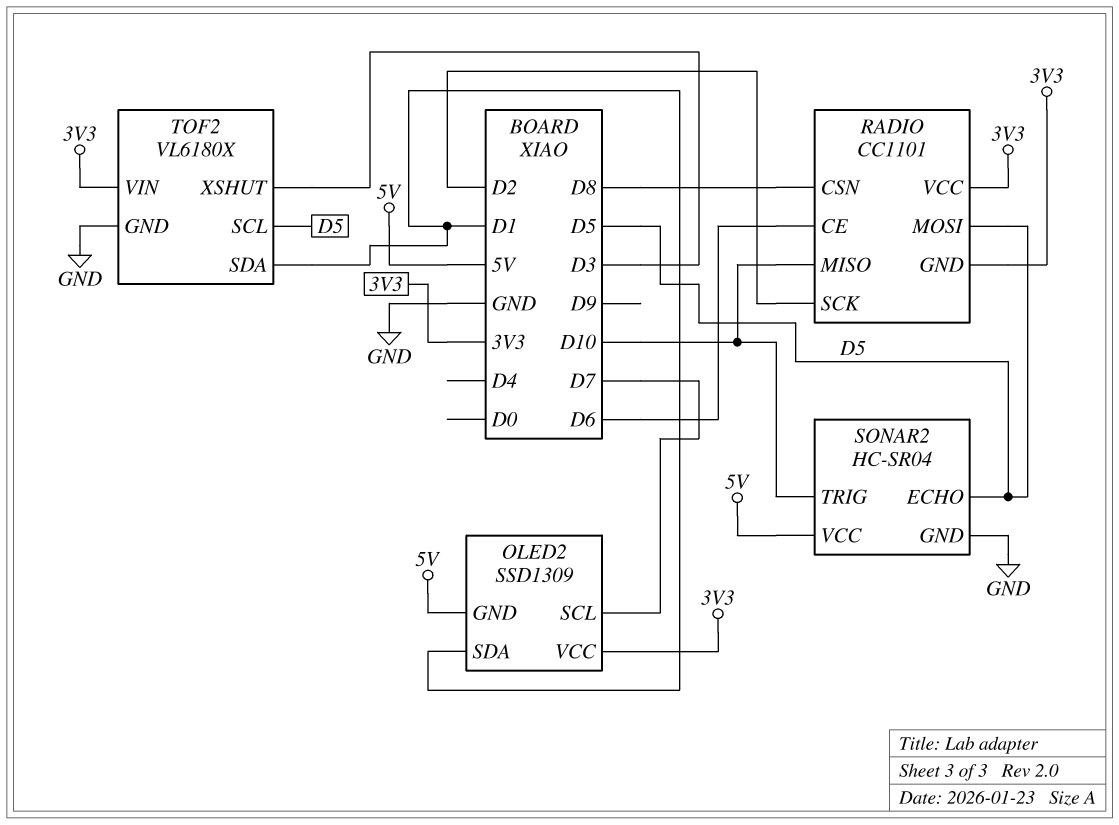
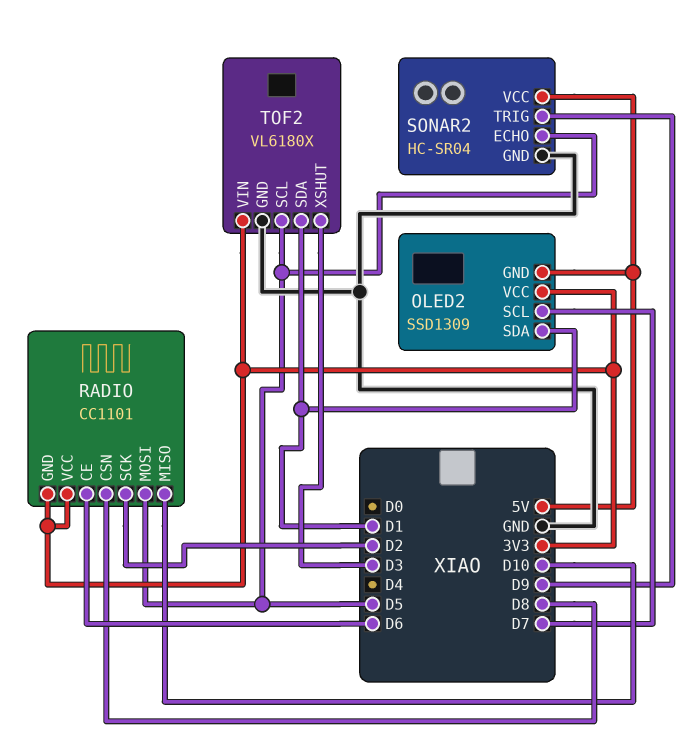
SONAR2 pin TRIG: D10 -> D9

